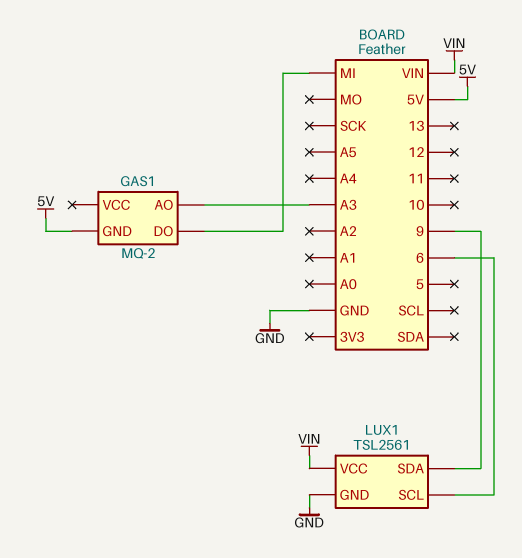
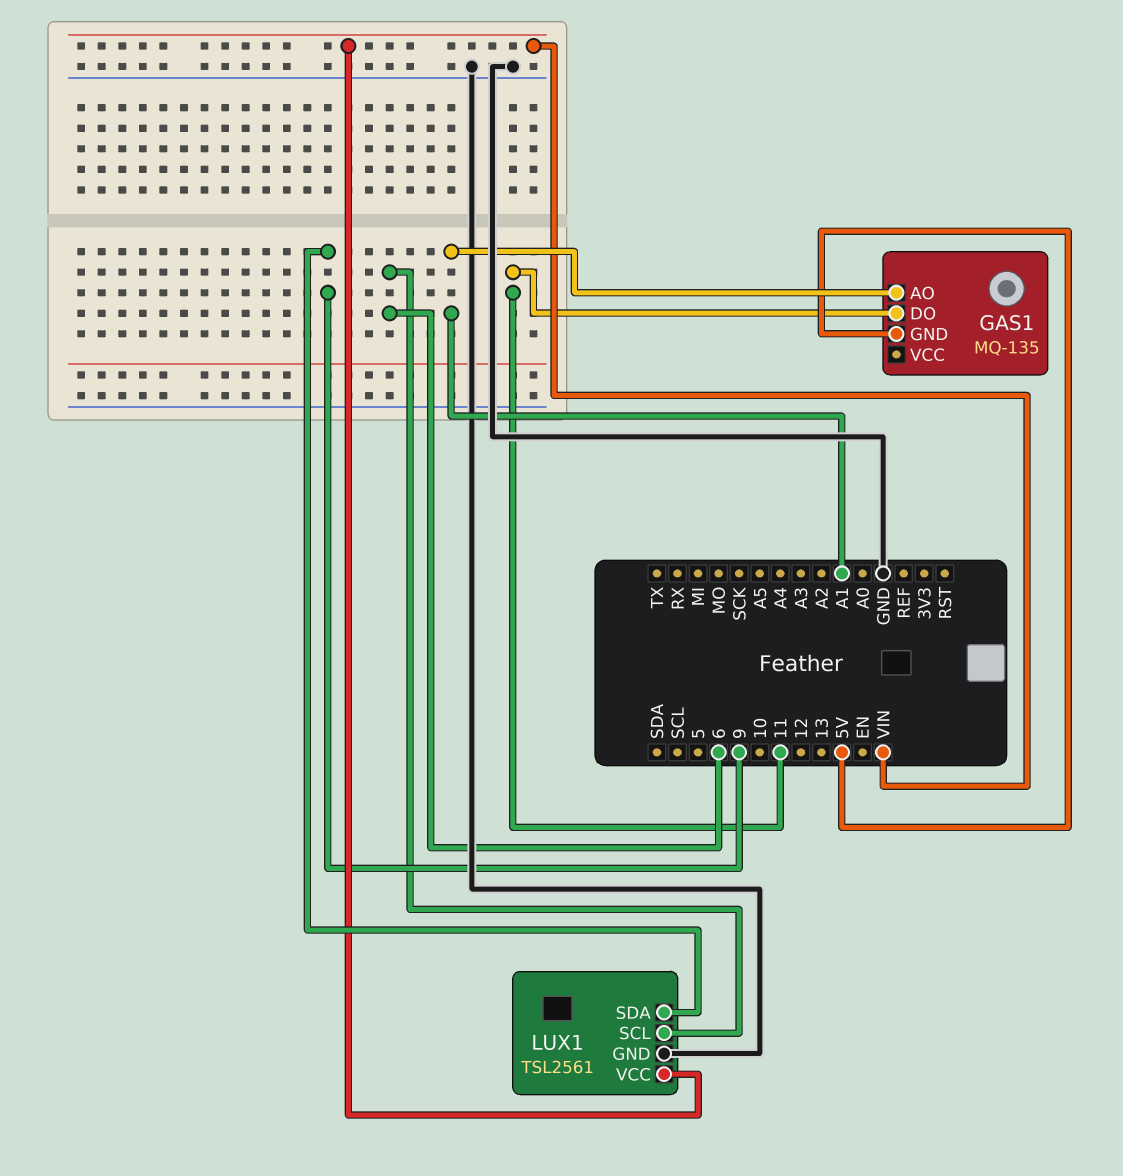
GAS1: MQ-2 -> MQ-135
GAS1 pin AO: A3 -> A1
GAS1 pin DO: MI -> 11

